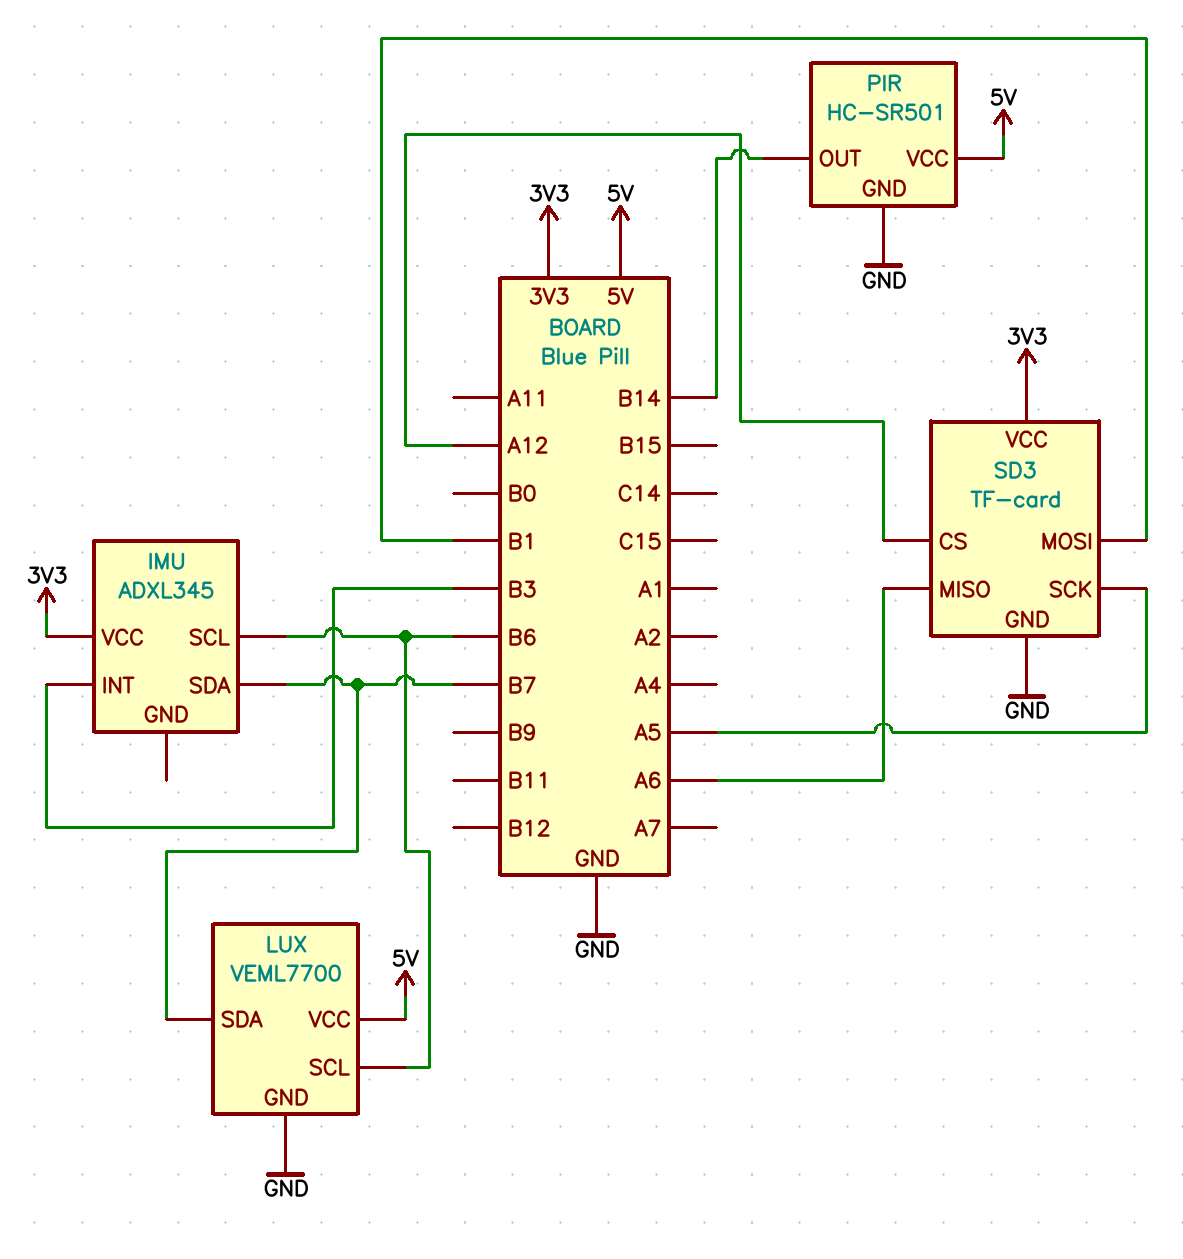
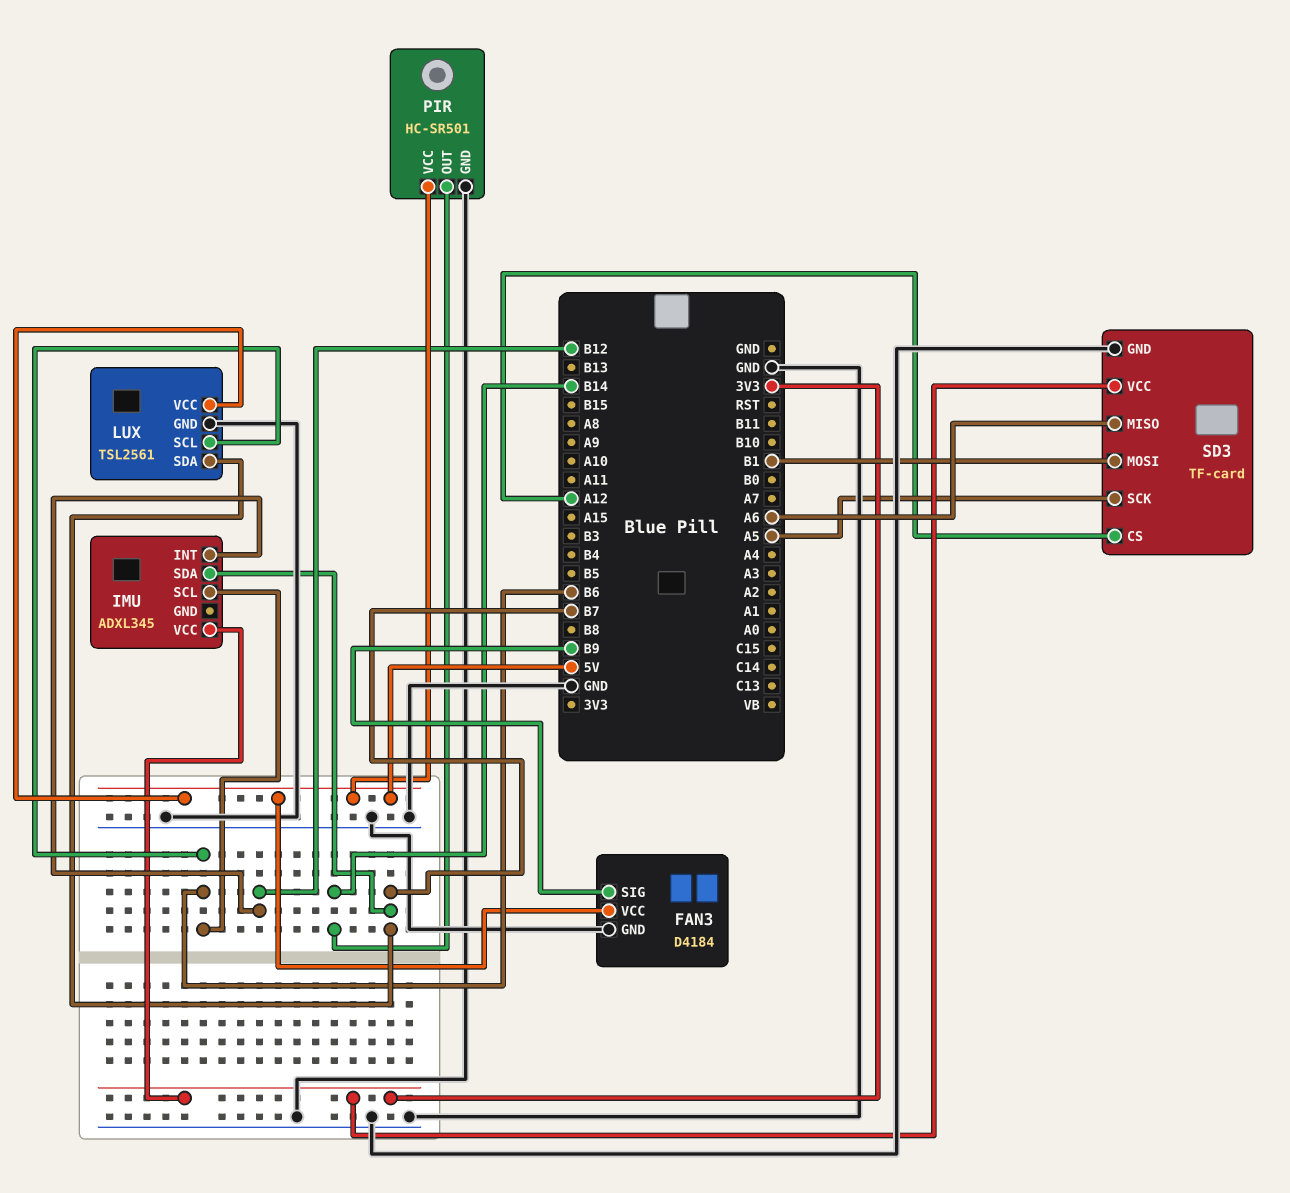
FAN3: none -> D4184
FAN3 pin GND: none -> GND
FAN3 pin SIG: none -> B9
FAN3 pin VCC: none -> 5V
IMU pin INT: B3 -> B12
LUX: VEML7700 -> TSL2561

